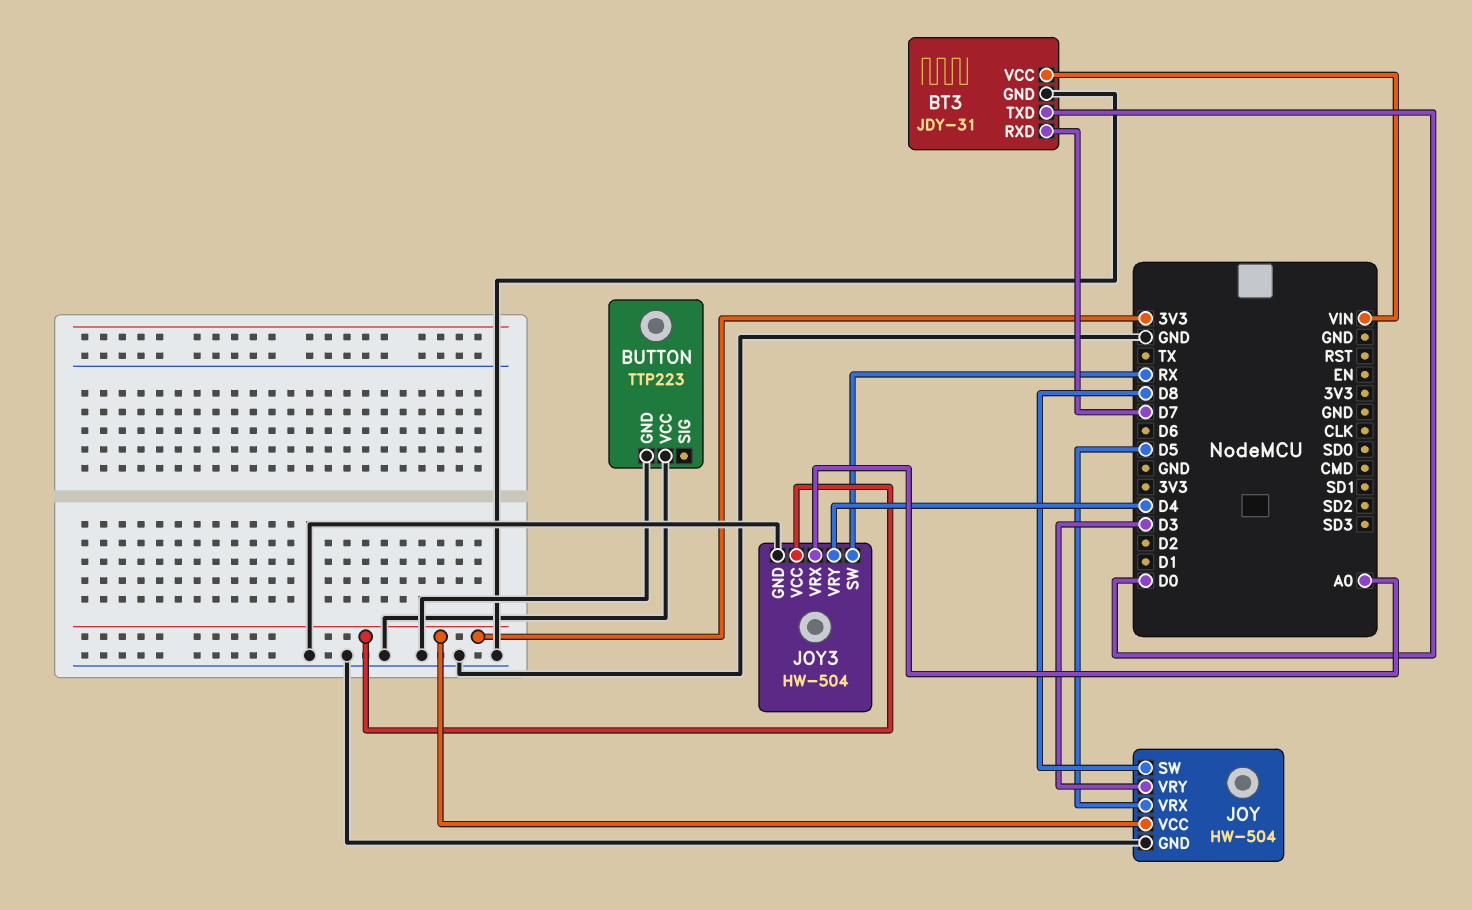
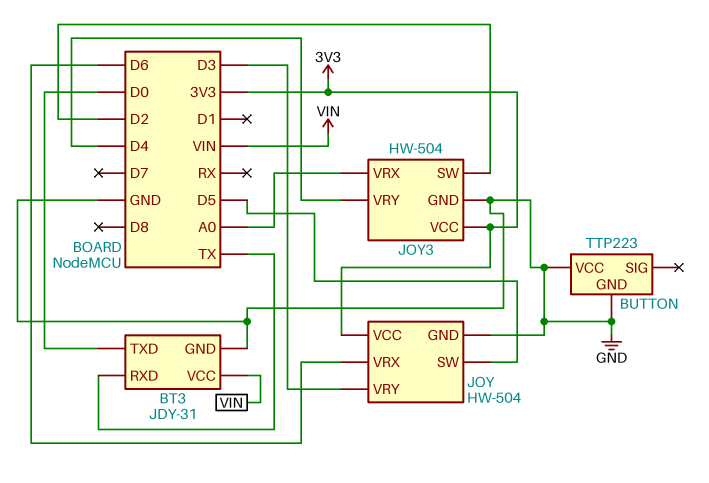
BT3 pin RXD: D7 -> TX
JOY pin SW: D8 -> D5
JOY pin VRX: D5 -> D6
JOY3 pin SW: RX -> D2

